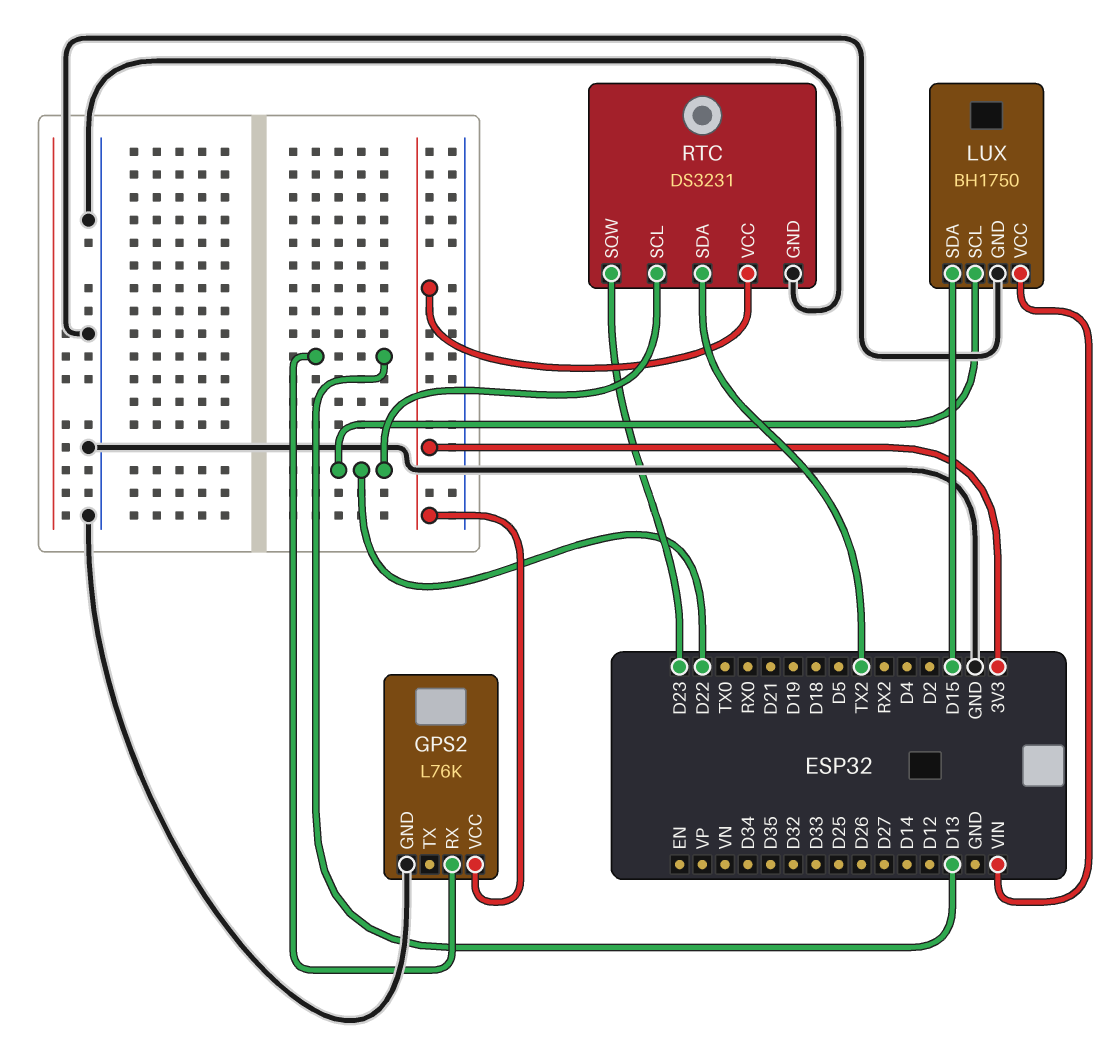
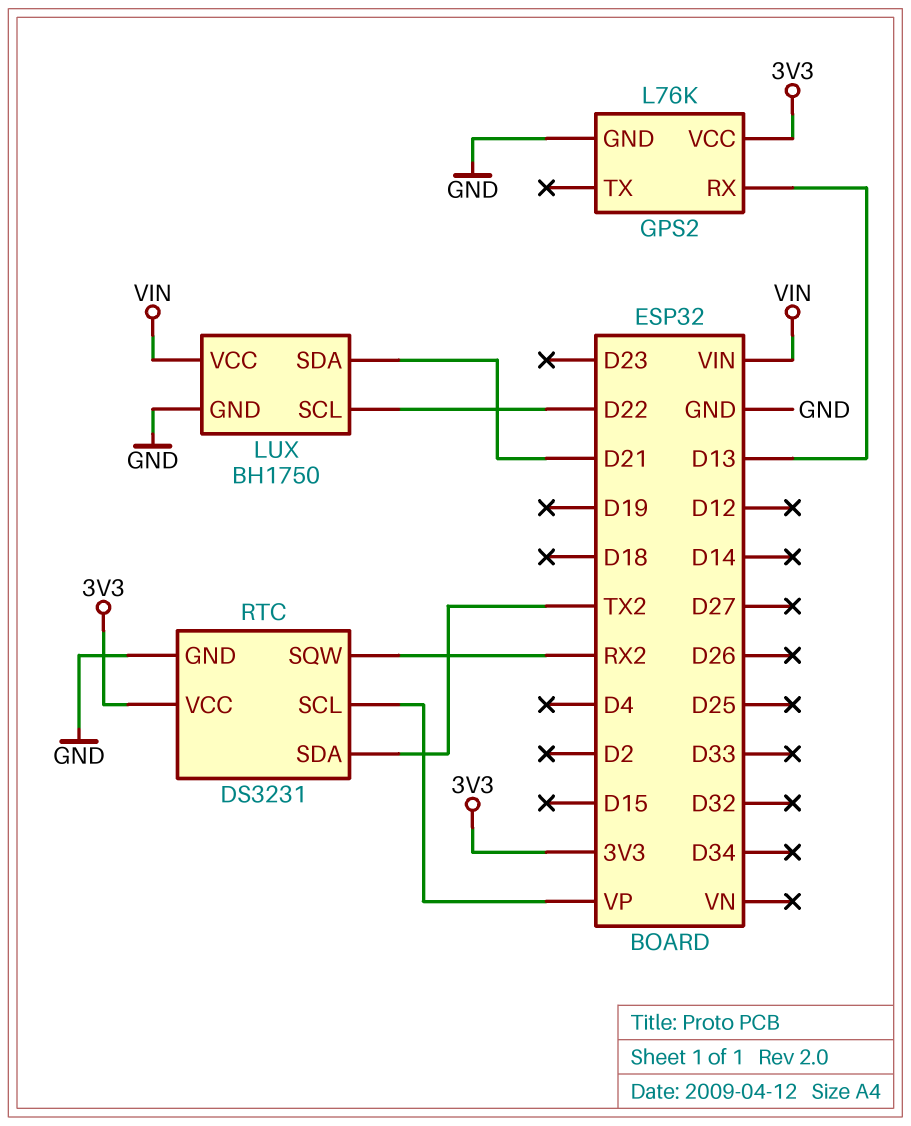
LUX pin SDA: D15 -> D21
RTC pin SCL: D22 -> VP
RTC pin SQW: D23 -> RX2

